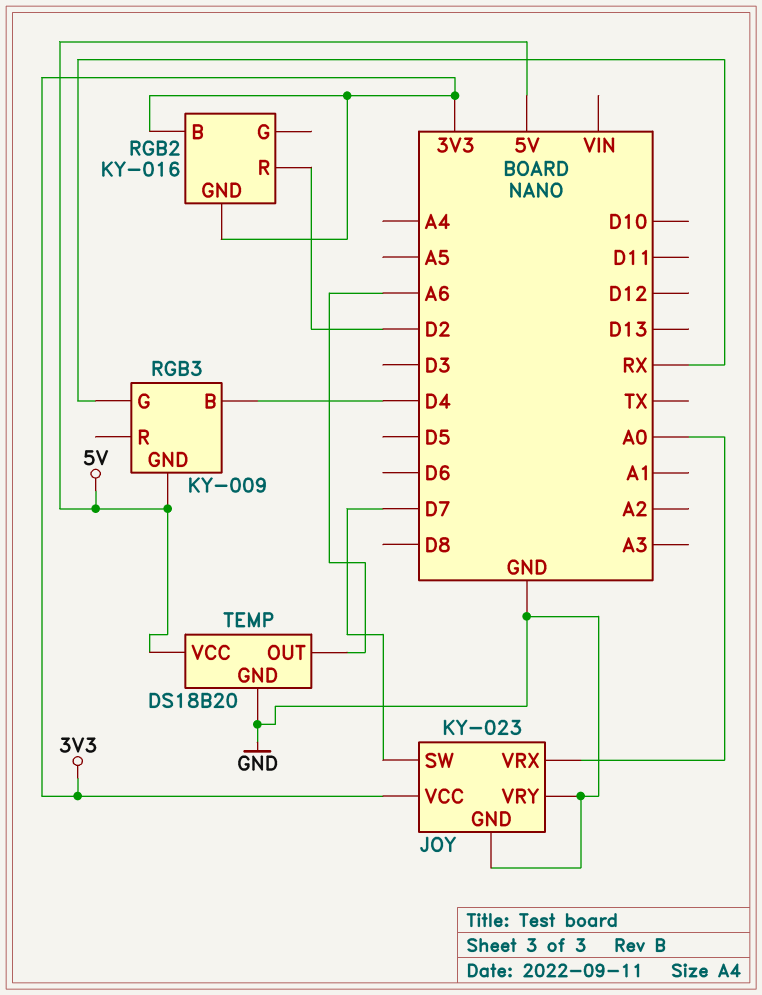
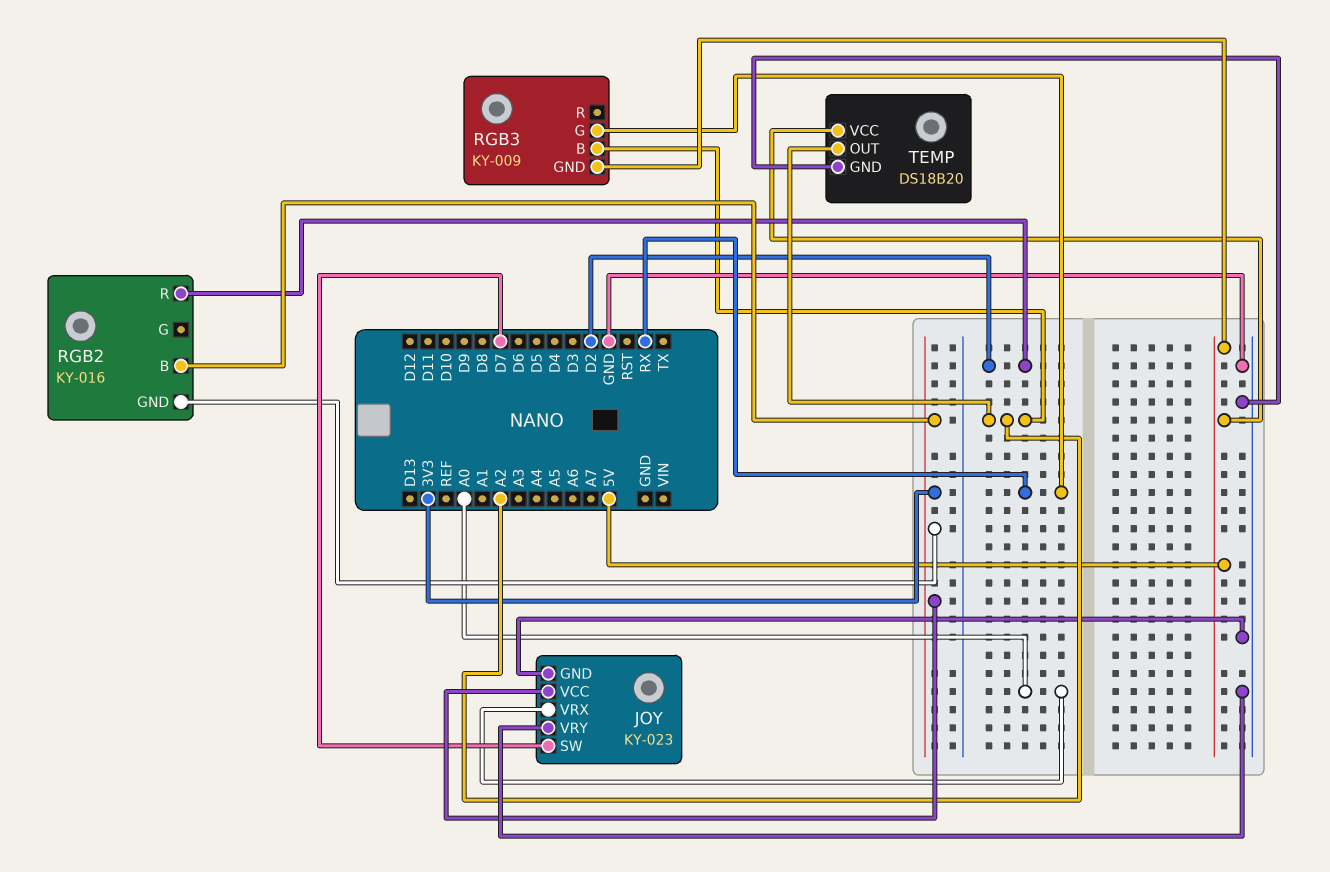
RGB3 pin B: D4 -> A2
TEMP pin OUT: A6 -> A2

